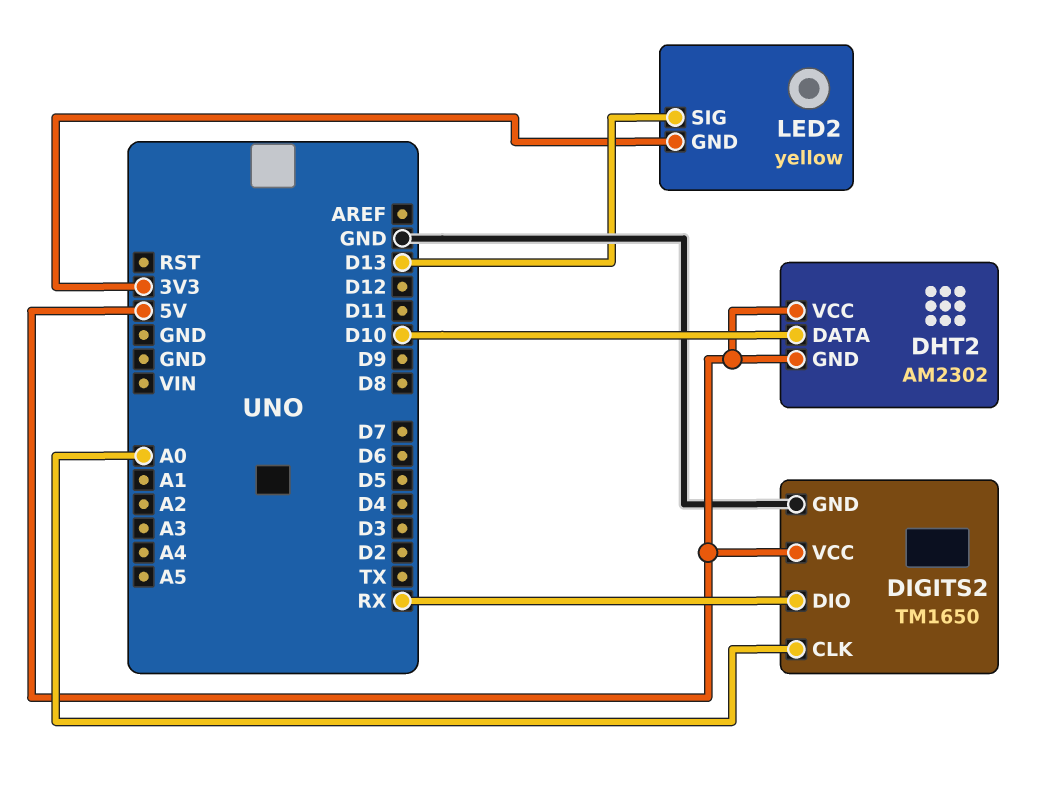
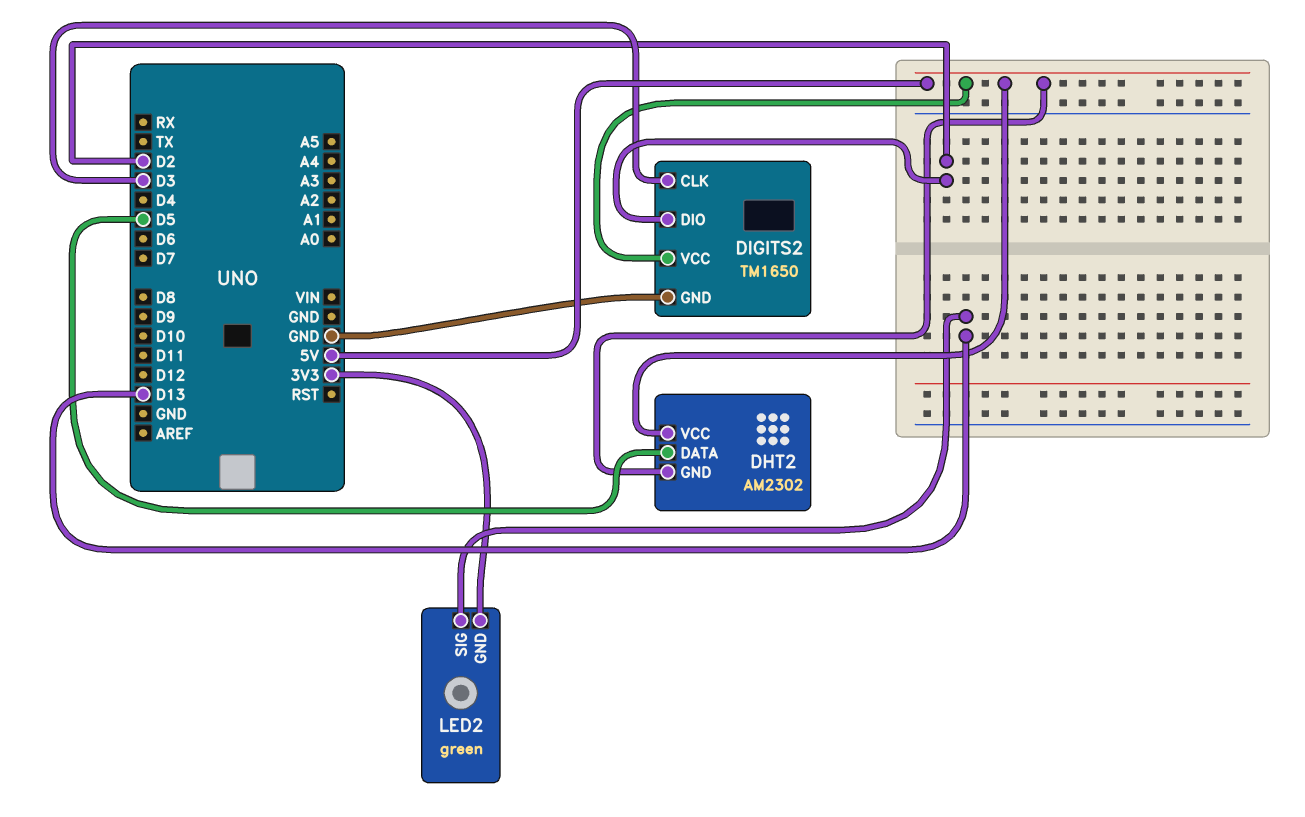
DHT2 pin DATA: D10 -> D5
DIGITS2 pin CLK: A0 -> D3
DIGITS2 pin DIO: RX -> D2
LED2: yellow -> green

